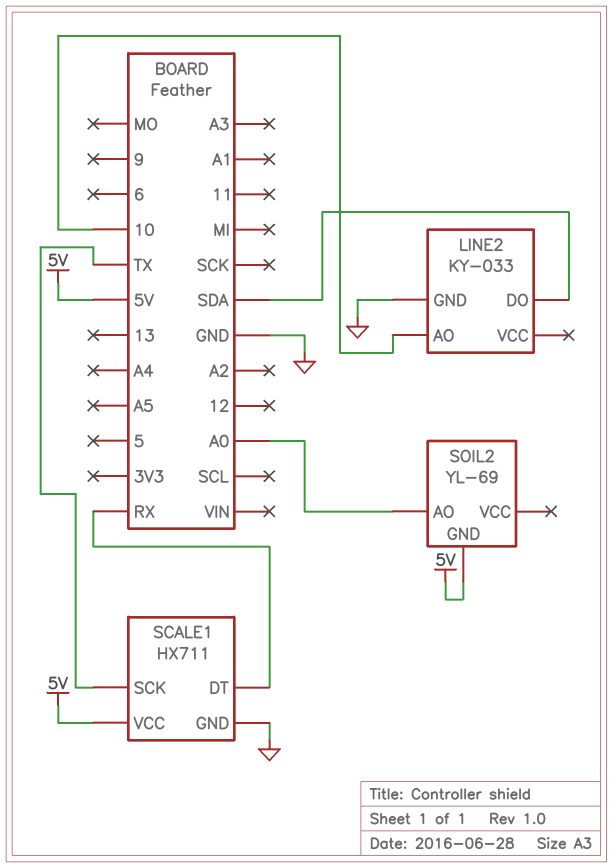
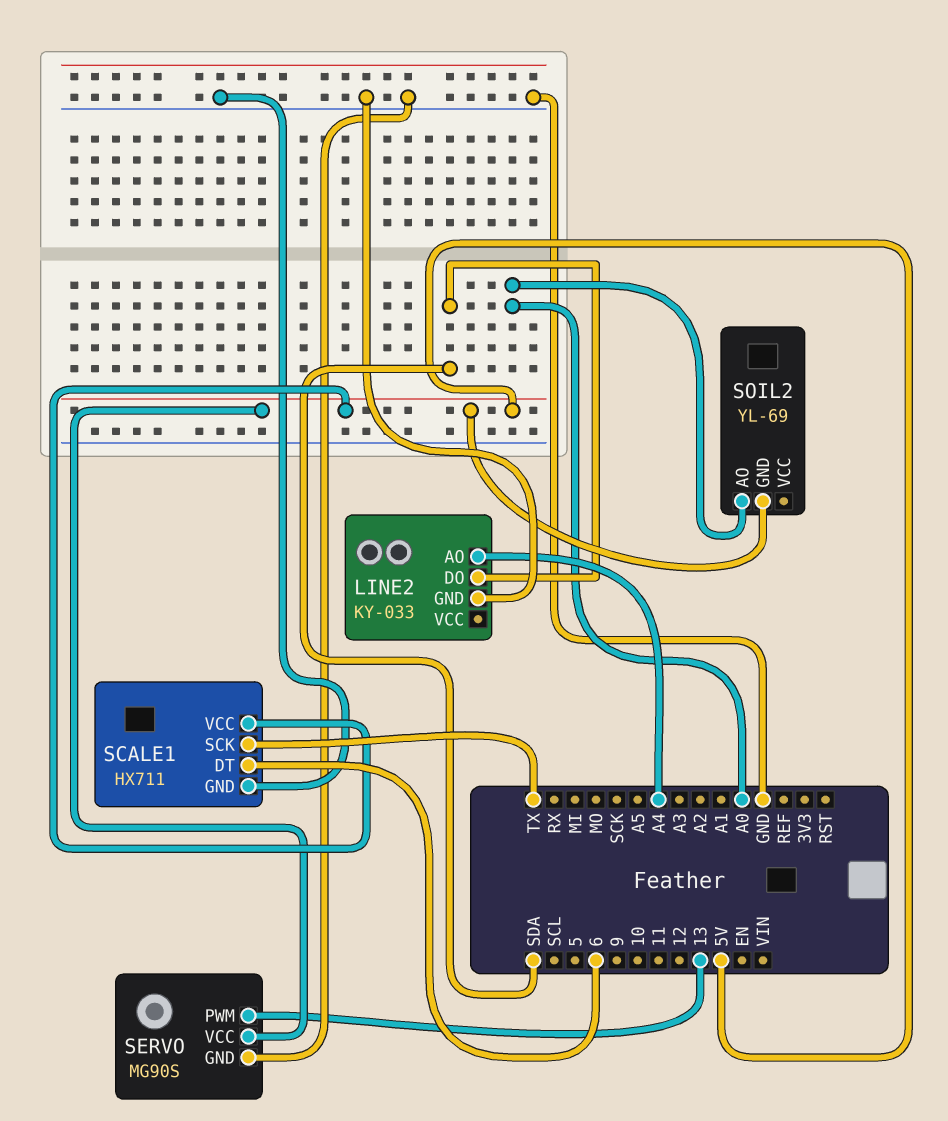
LINE2 pin AO: 10 -> A4
SCALE1 pin DT: RX -> 6
SERVO: none -> MG90S
SERVO pin GND: none -> GND
SERVO pin PWM: none -> 13
SERVO pin VCC: none -> 5V

